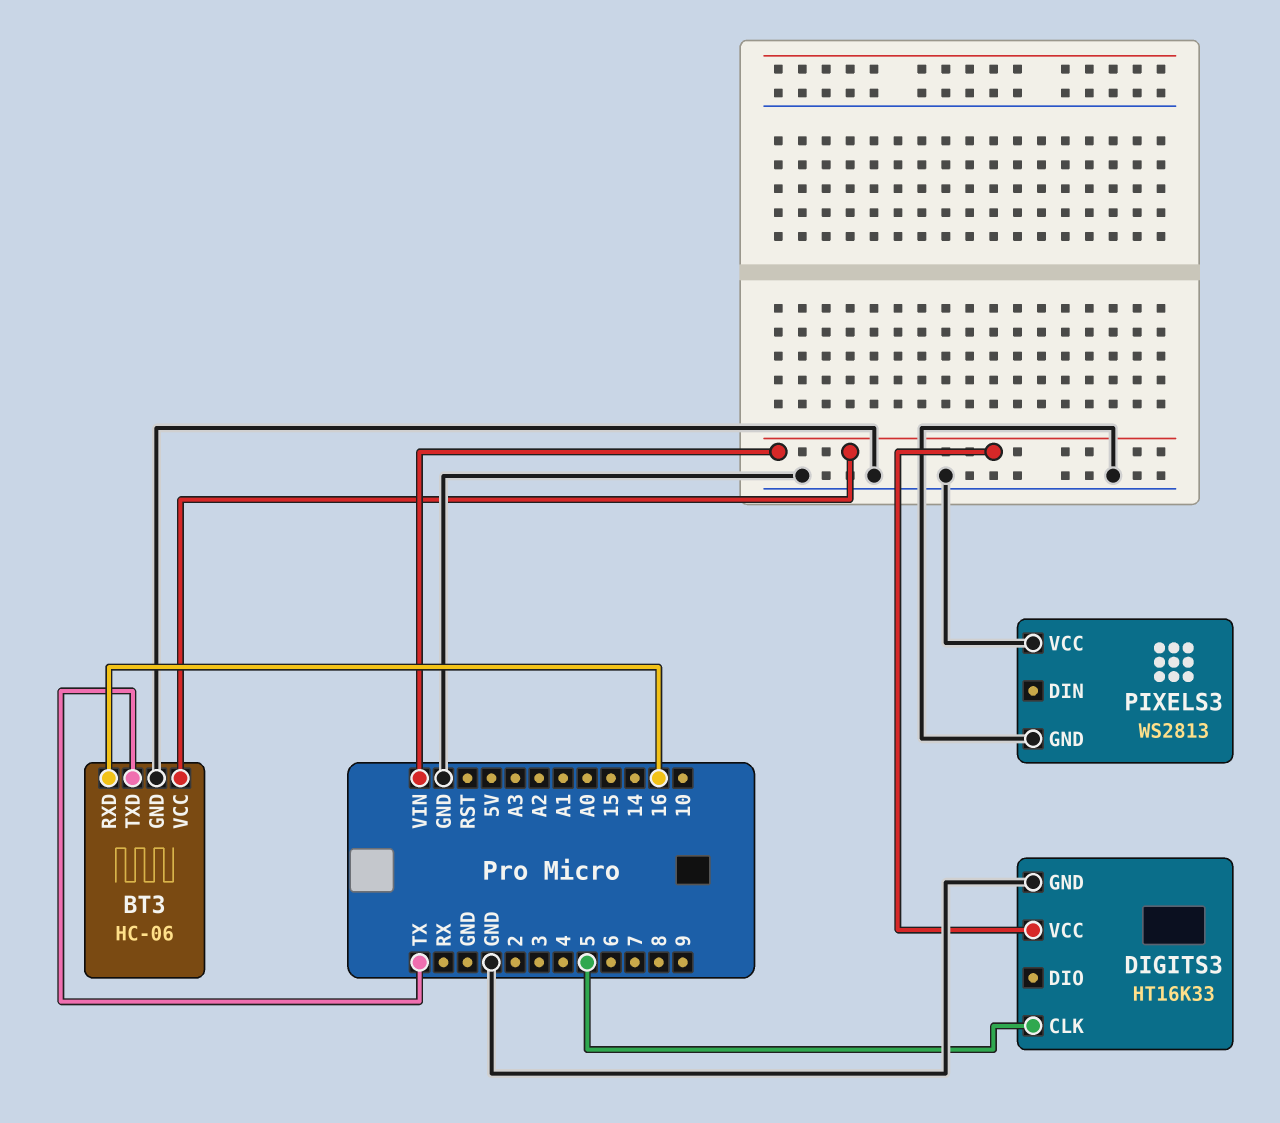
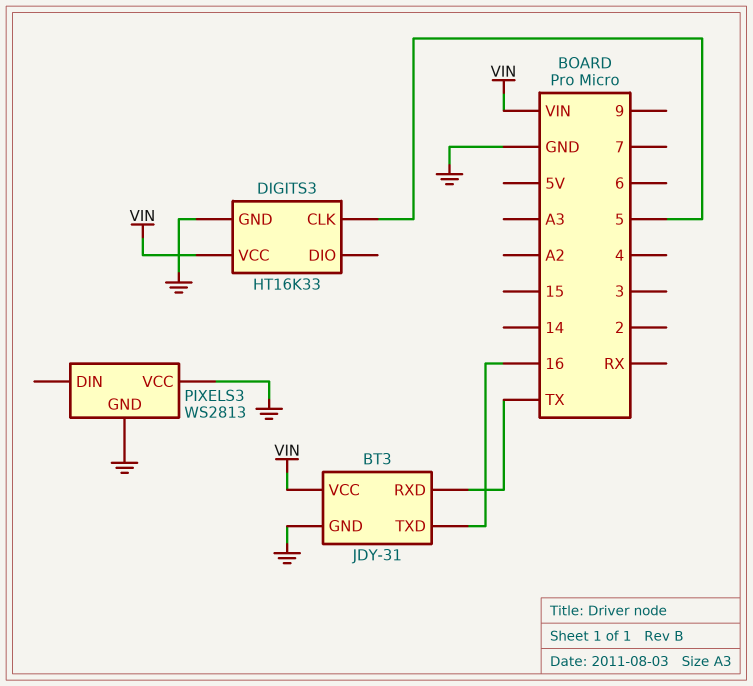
BT3: HC-06 -> JDY-31
BT3 pin RXD: 16 -> TX
BT3 pin TXD: TX -> 16

